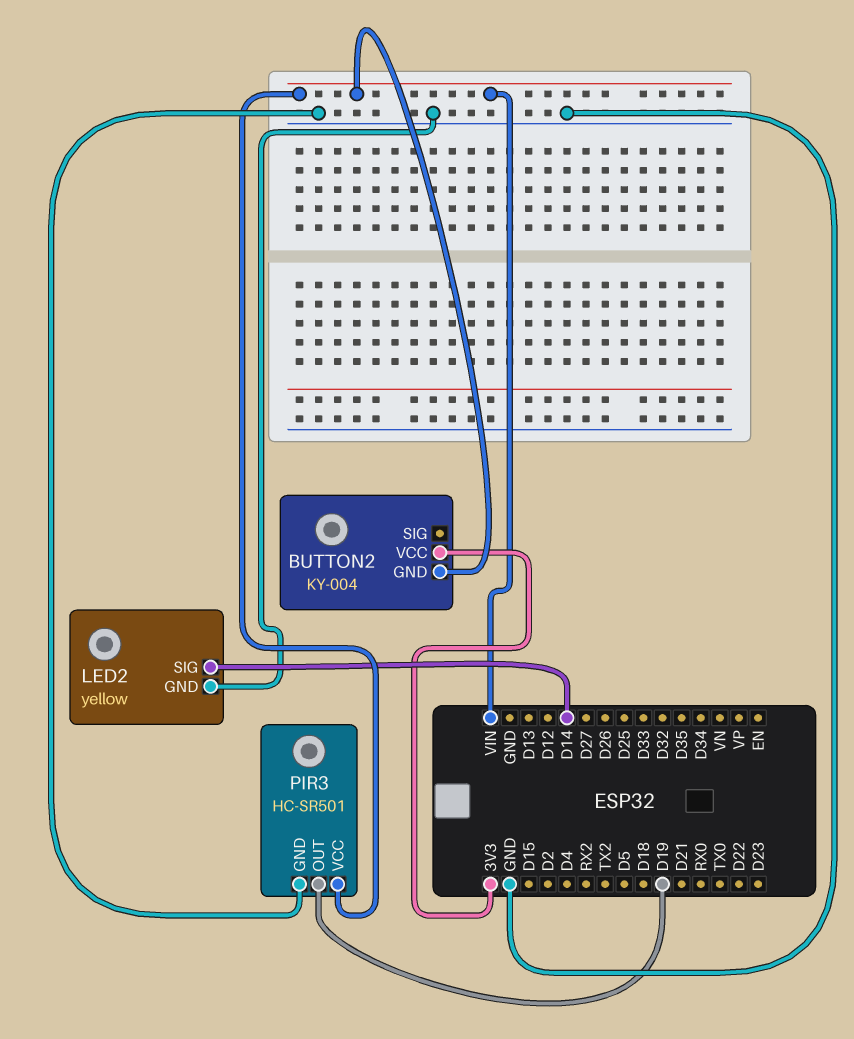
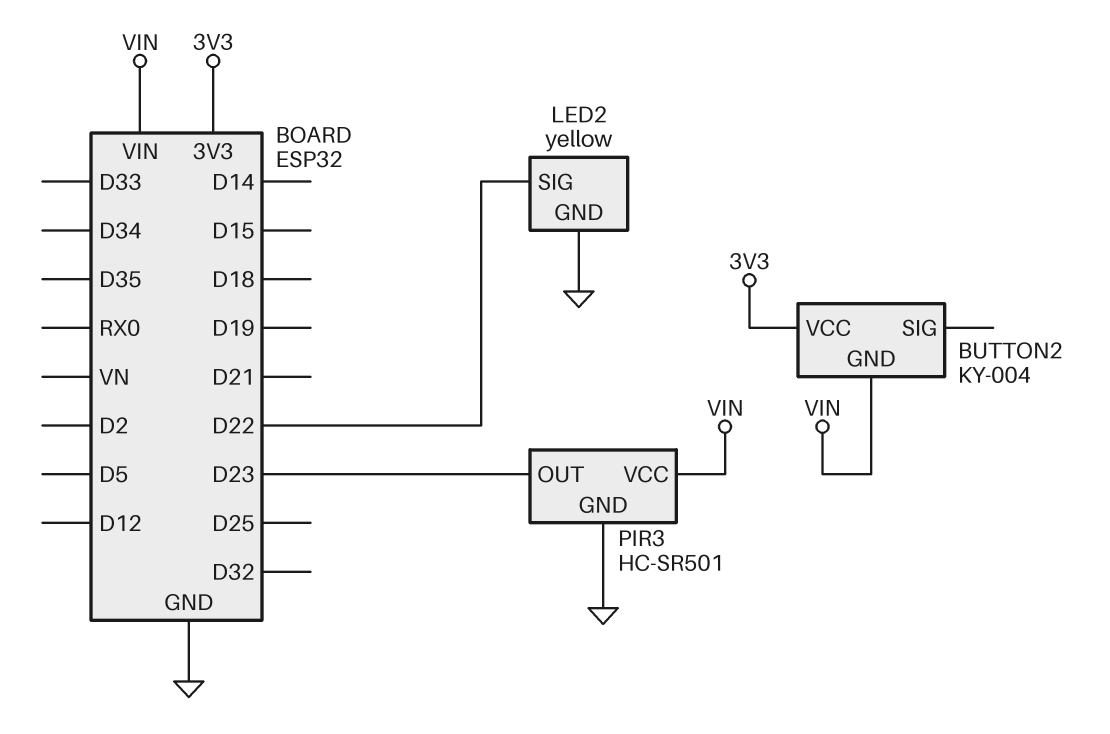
LED2 pin SIG: D14 -> D22
PIR3 pin OUT: D19 -> D23

